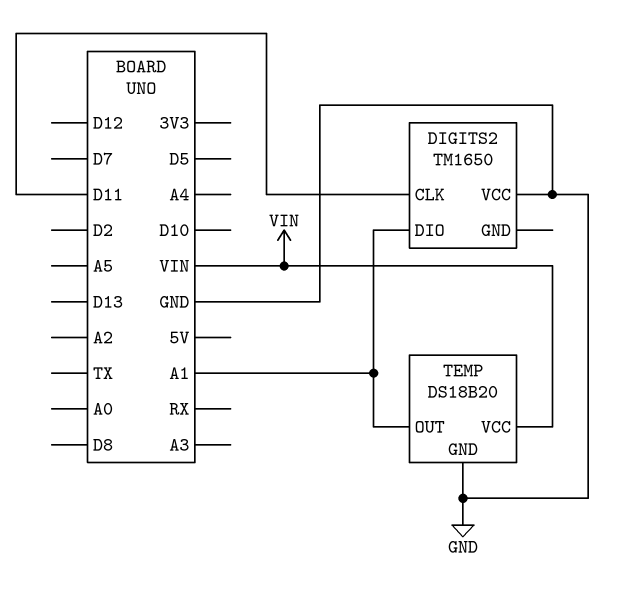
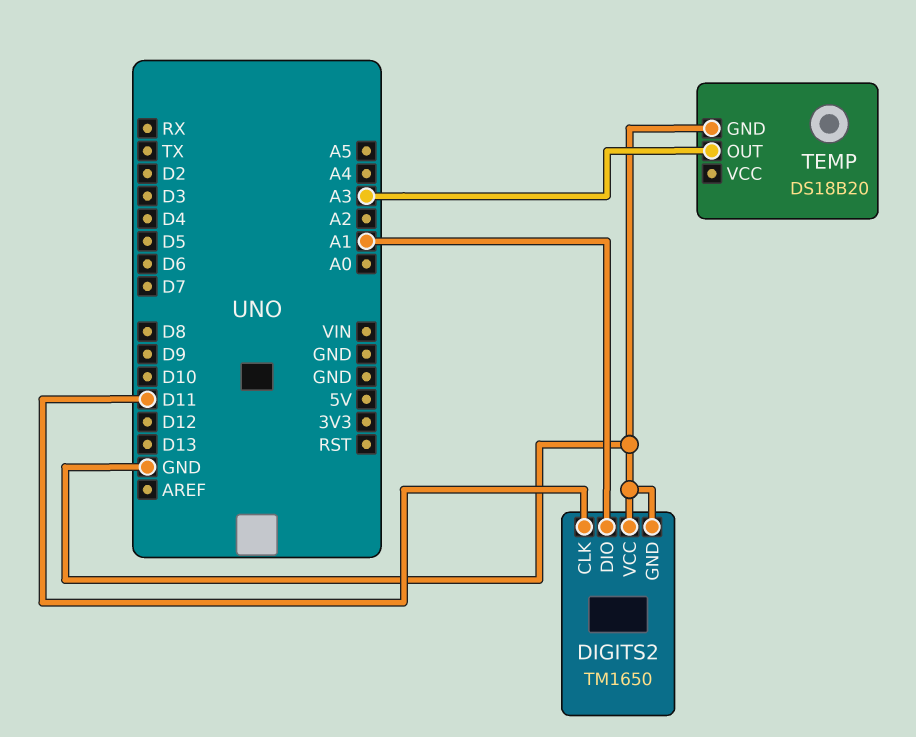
DIGITS2 pin GND: none -> GND
TEMP pin OUT: A1 -> A3
TEMP pin VCC: VIN -> none

